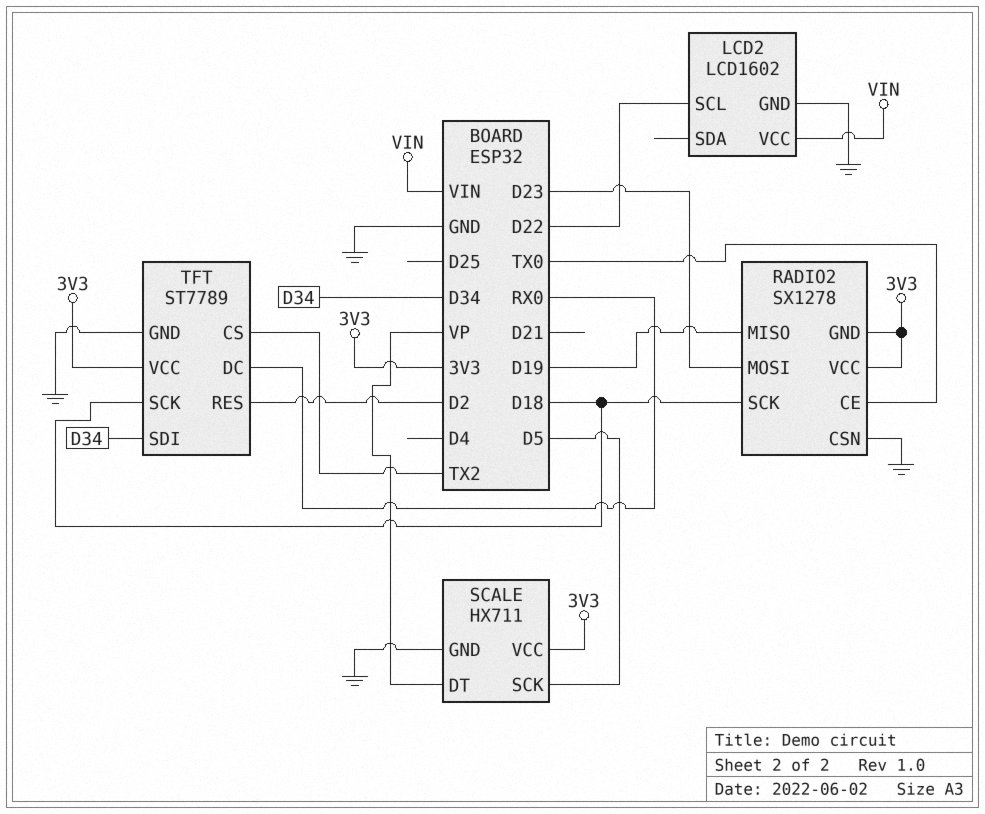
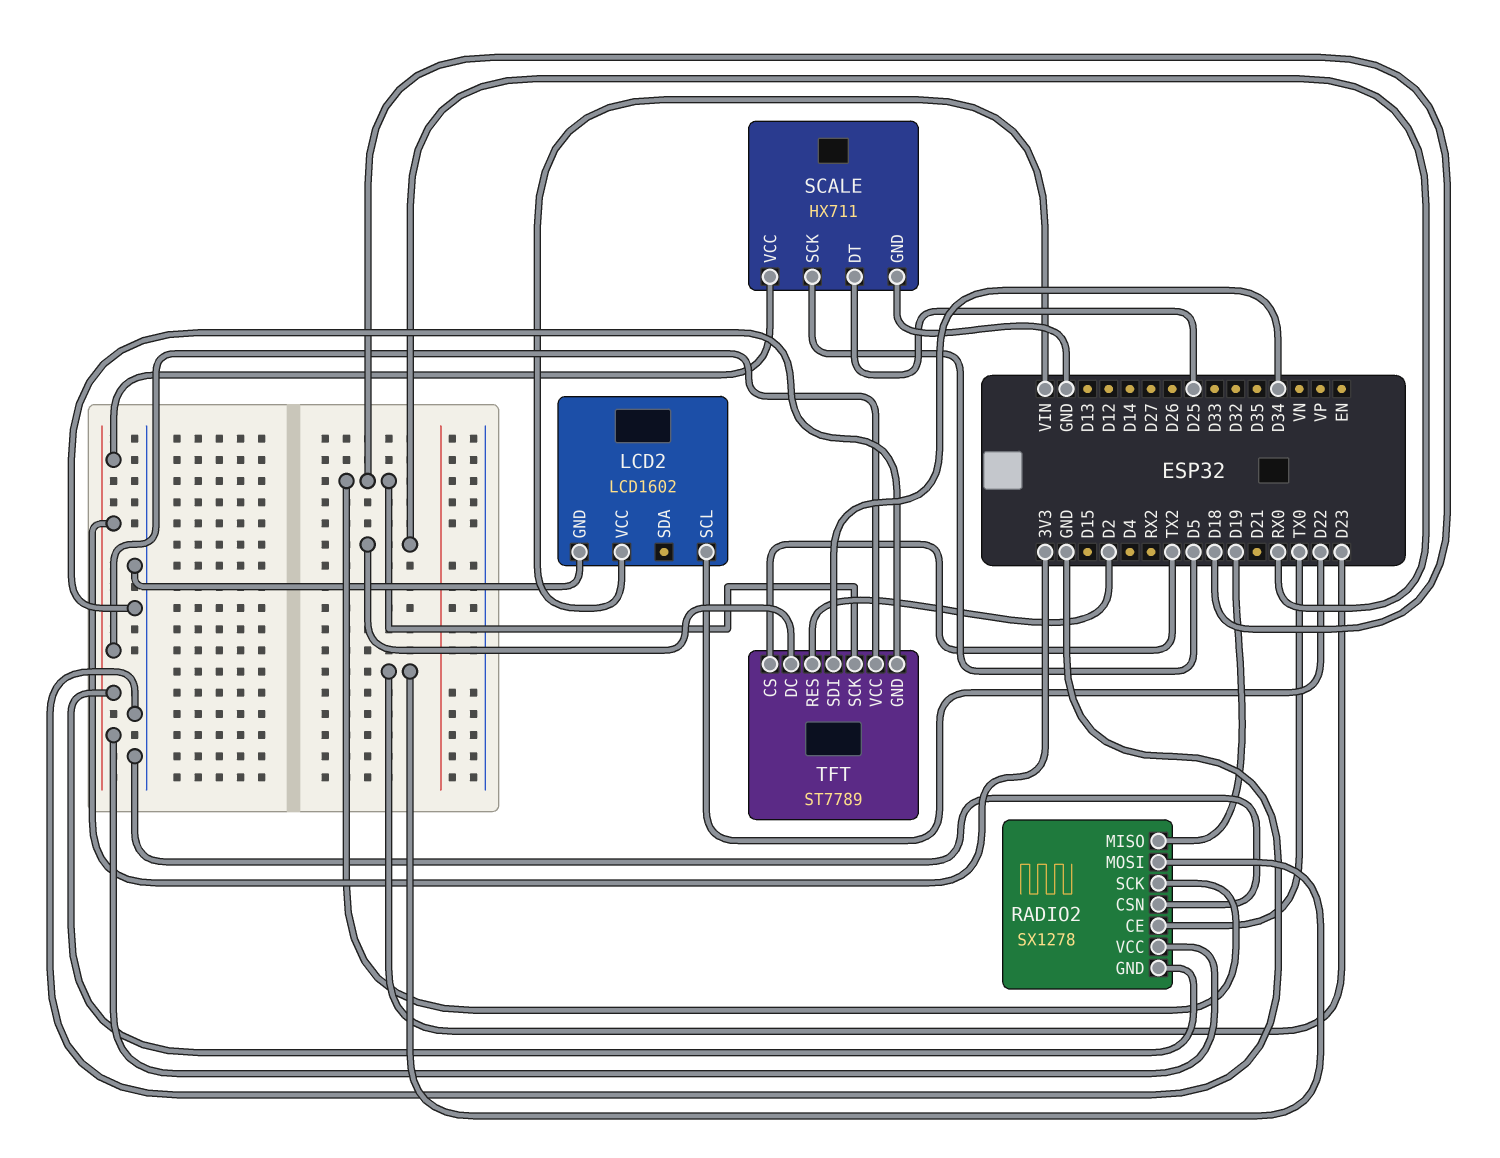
SCALE pin DT: VP -> D25

